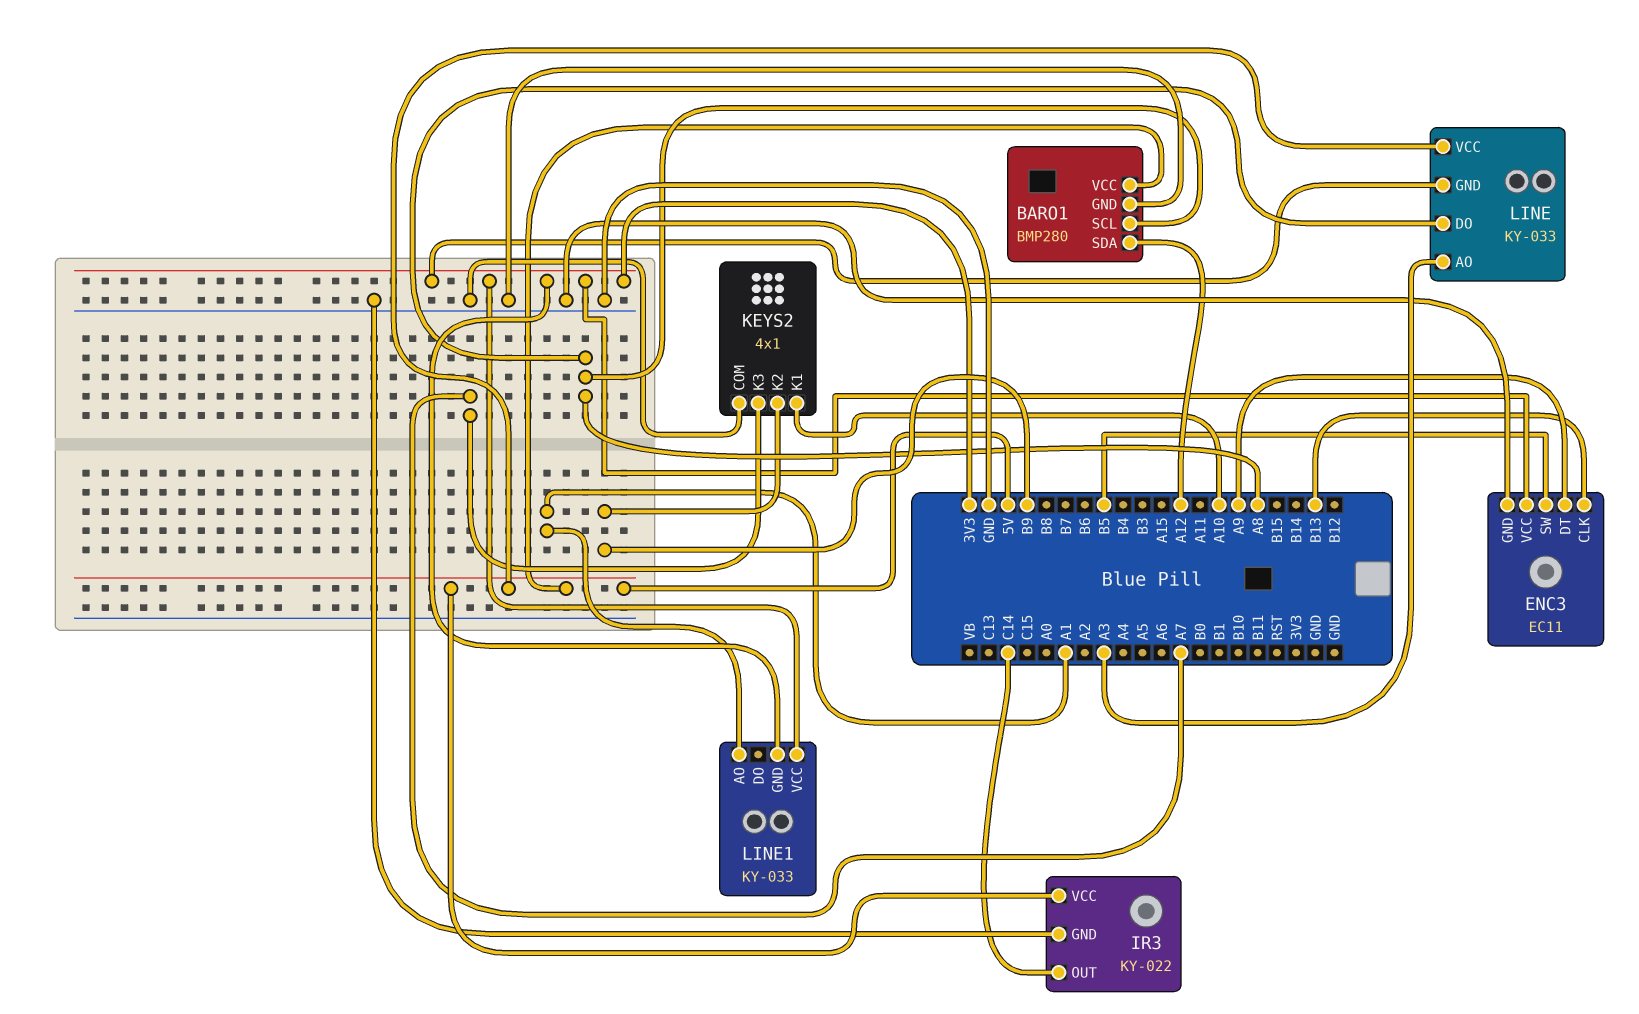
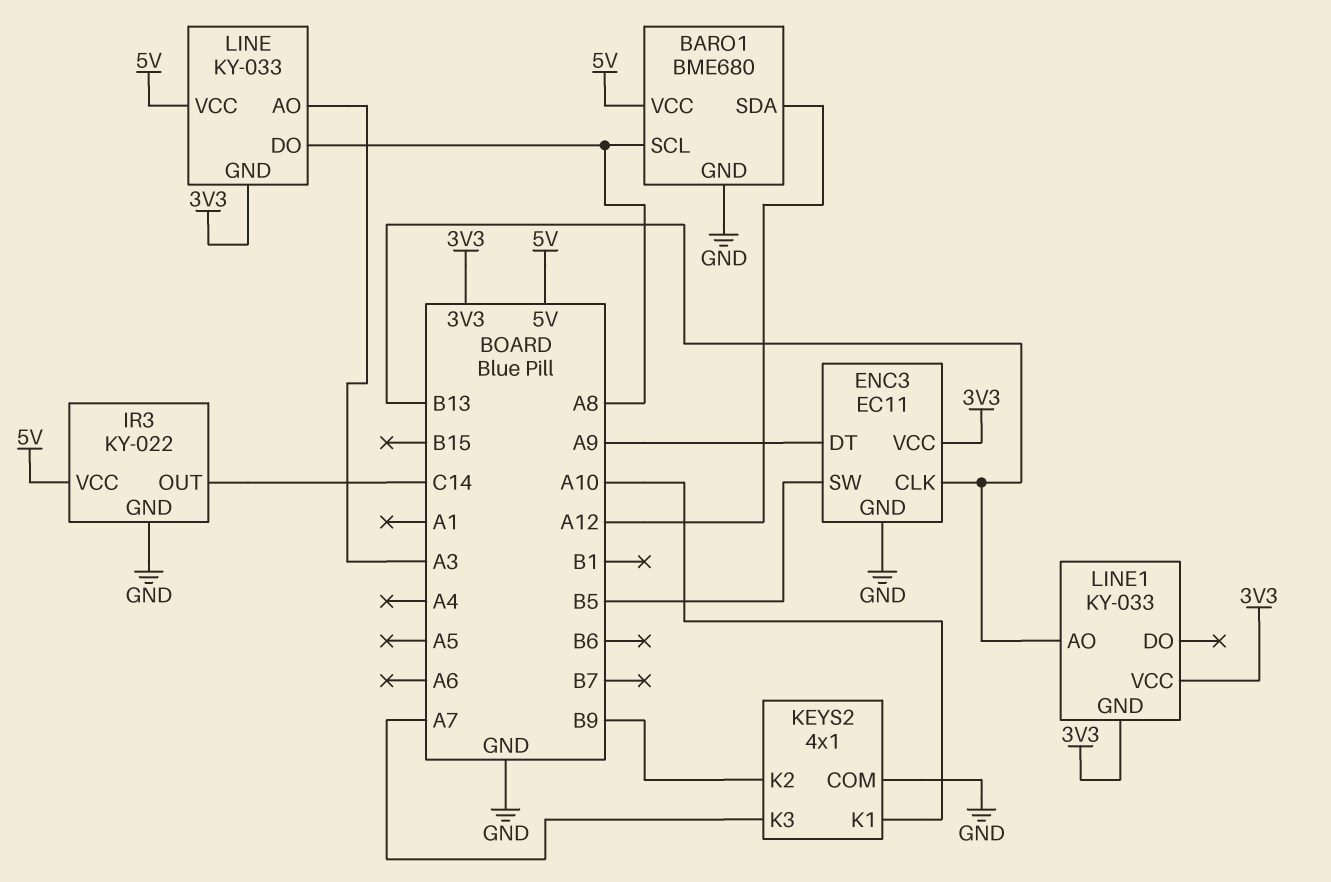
BARO1: BMP280 -> BME680
LINE1 pin AO: A1 -> B13

